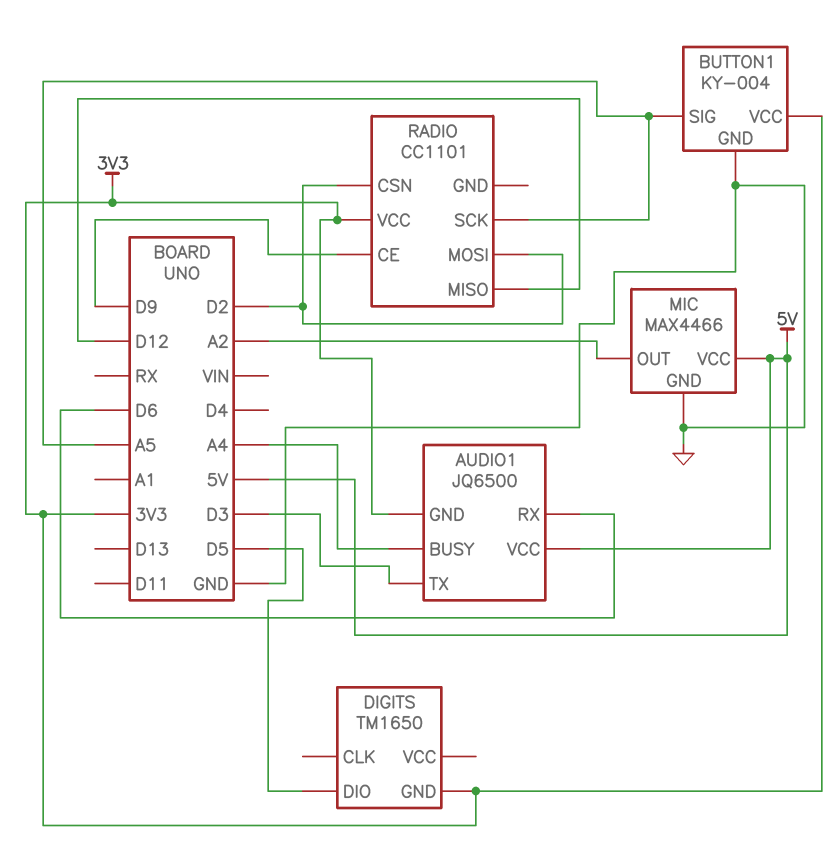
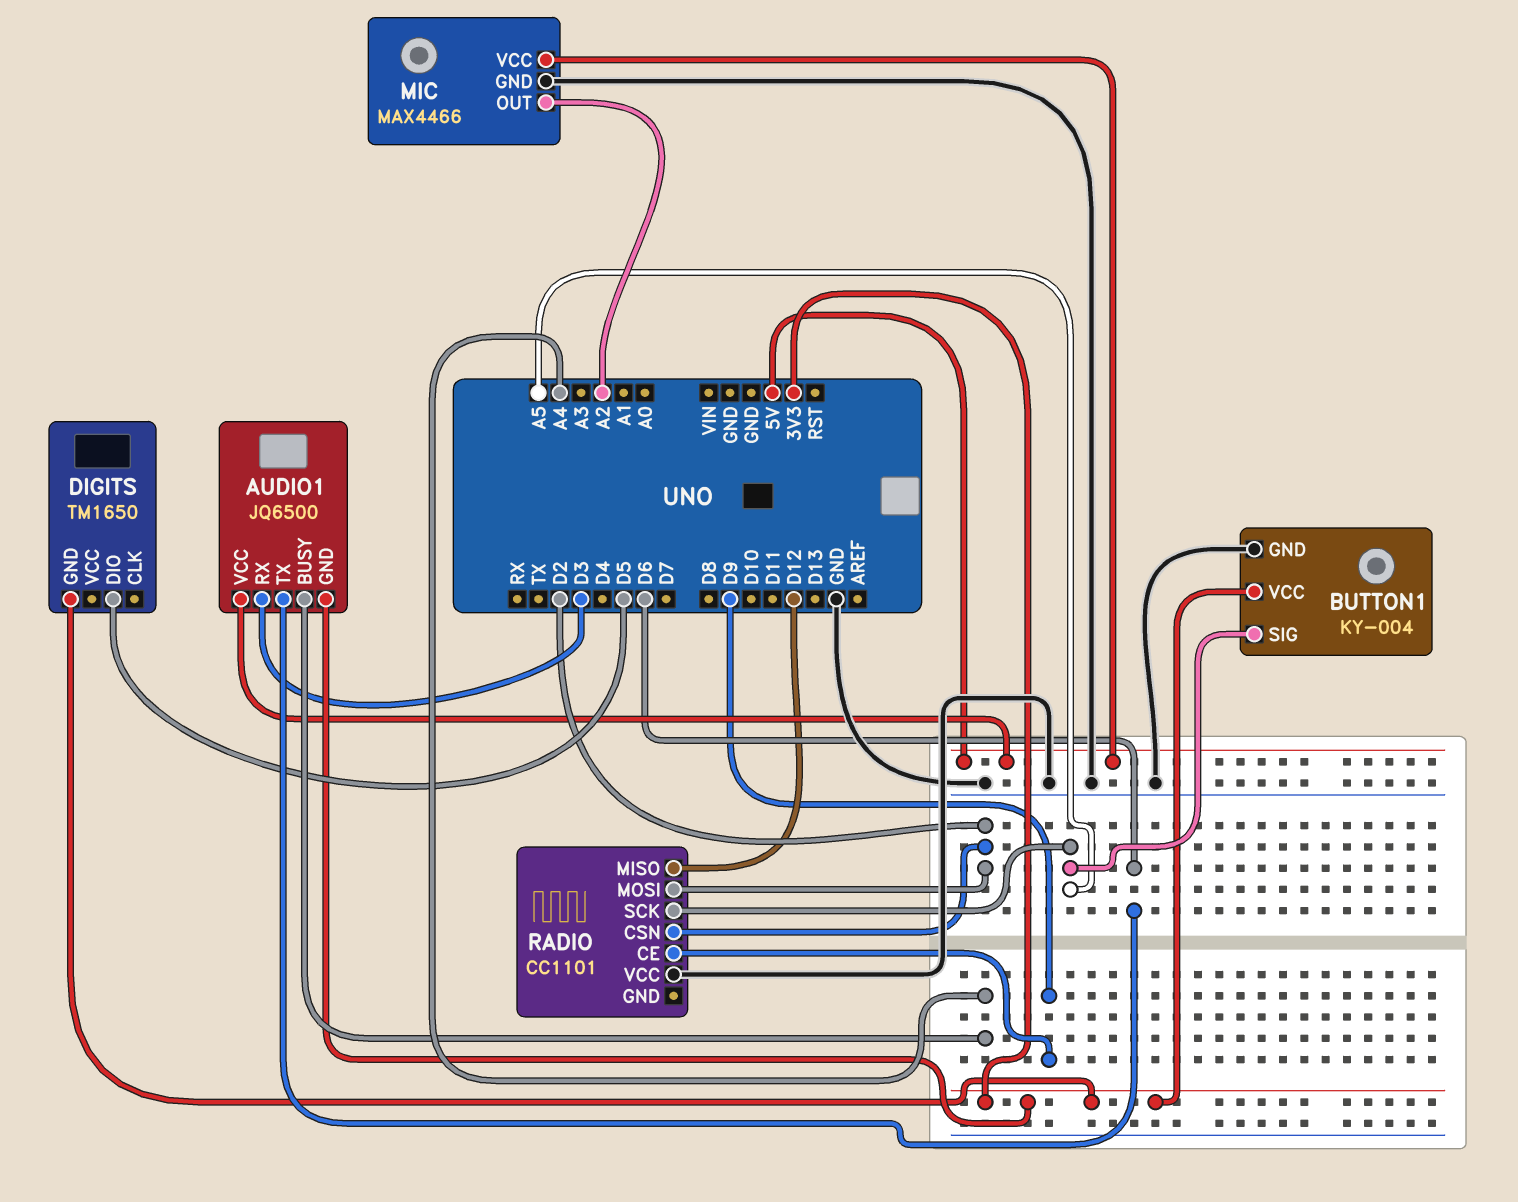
AUDIO1 pin RX: D6 -> D3
AUDIO1 pin TX: D3 -> D6
RADIO pin VCC: 3V3 -> GND

